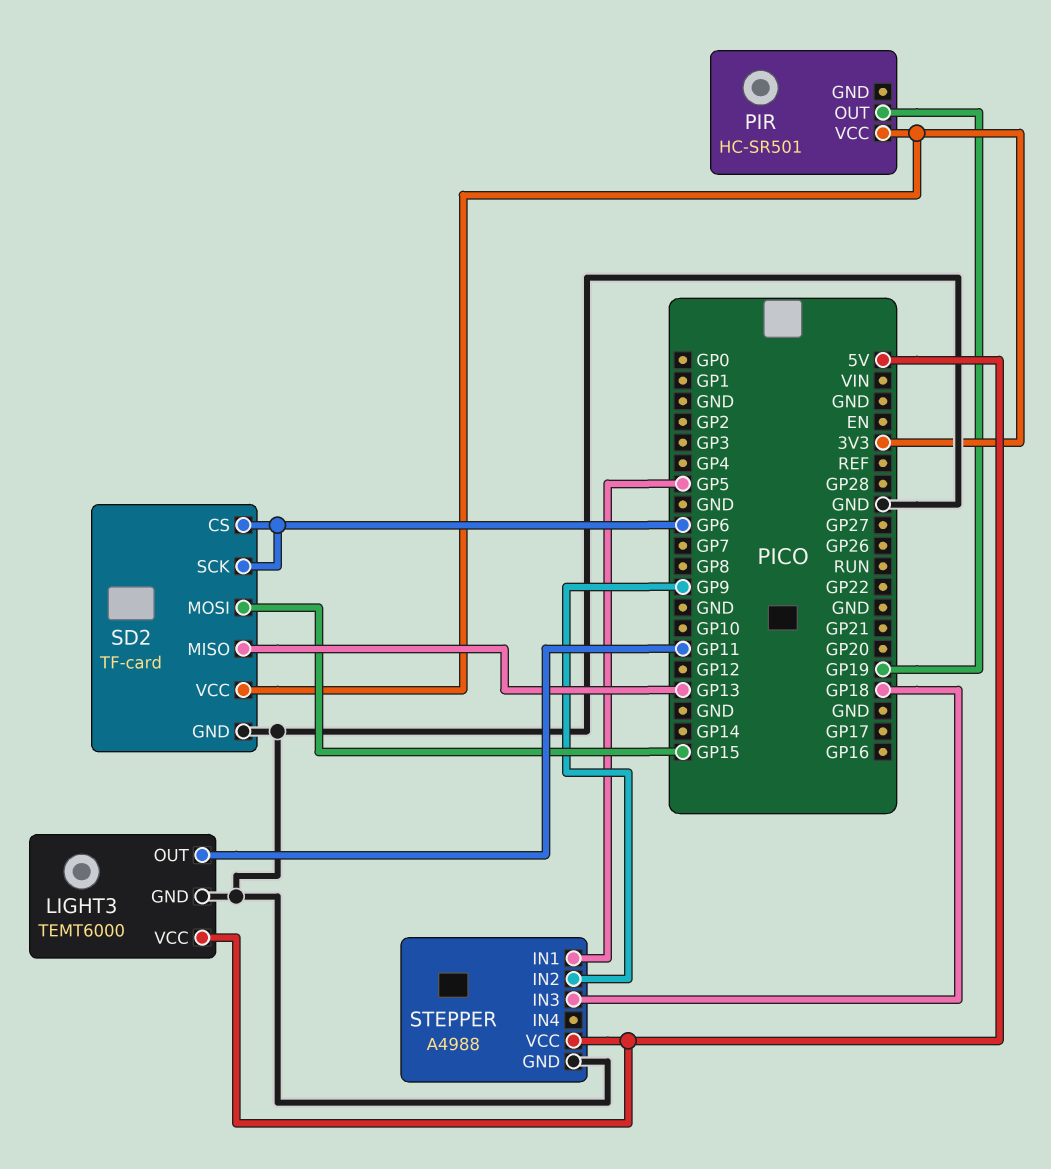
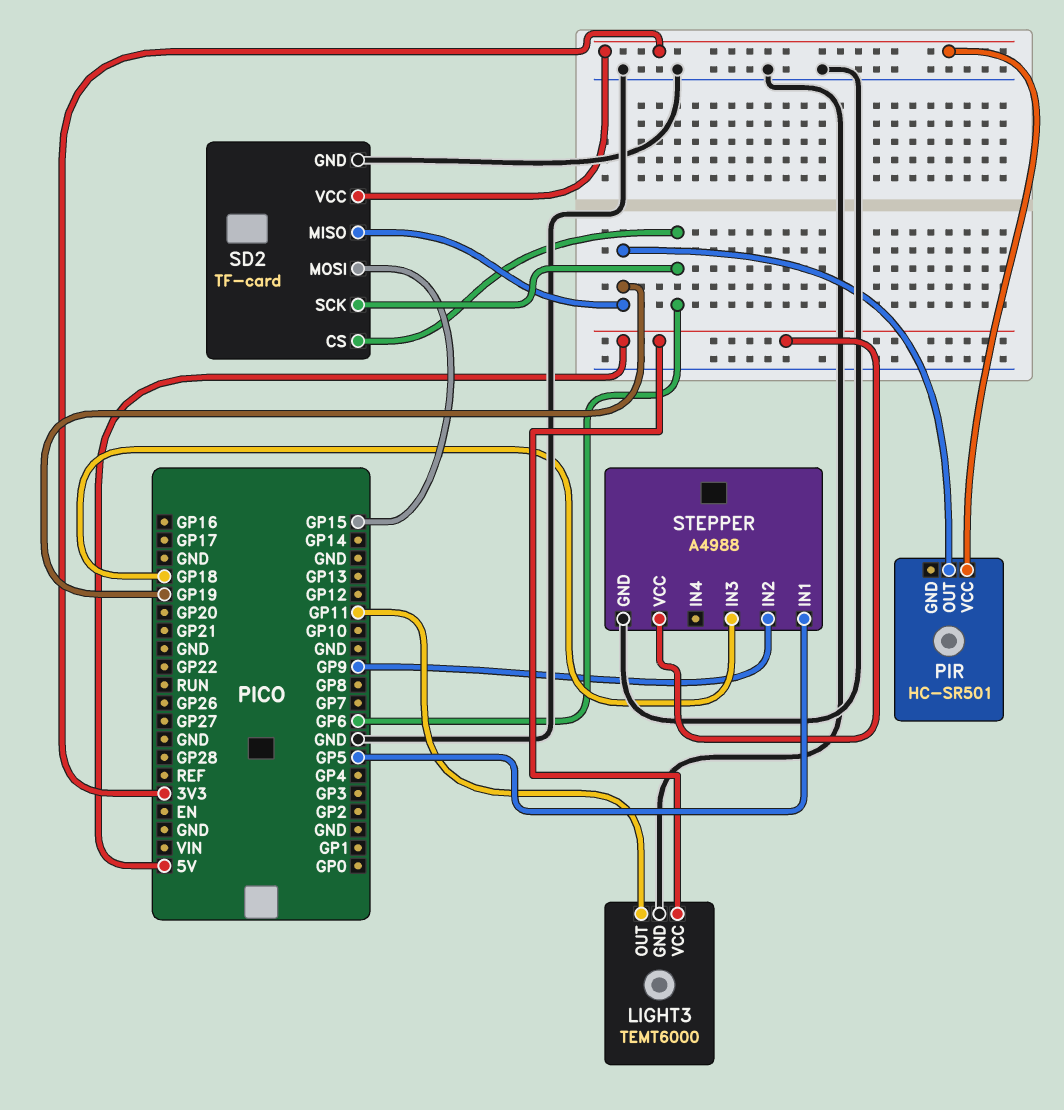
SD2 pin MISO: GP13 -> GP19

